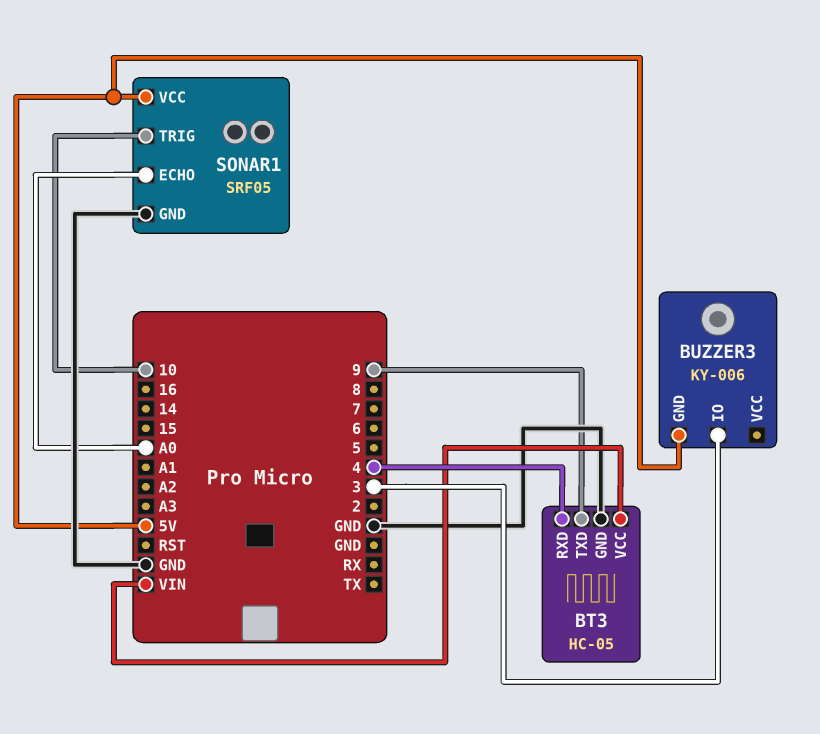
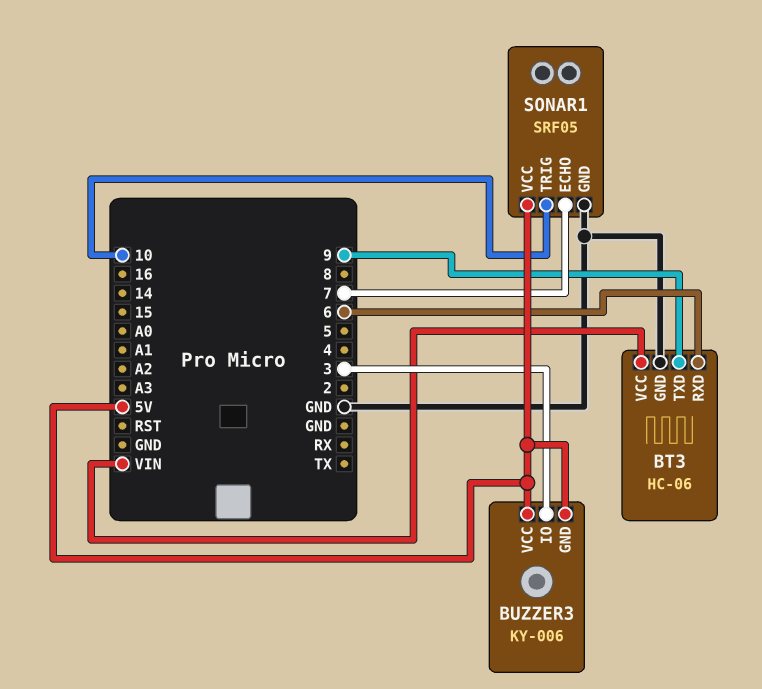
BT3: HC-05 -> HC-06
BT3 pin RXD: 4 -> 6
BUZZER3 pin VCC: none -> 5V
SONAR1 pin ECHO: A0 -> 7

